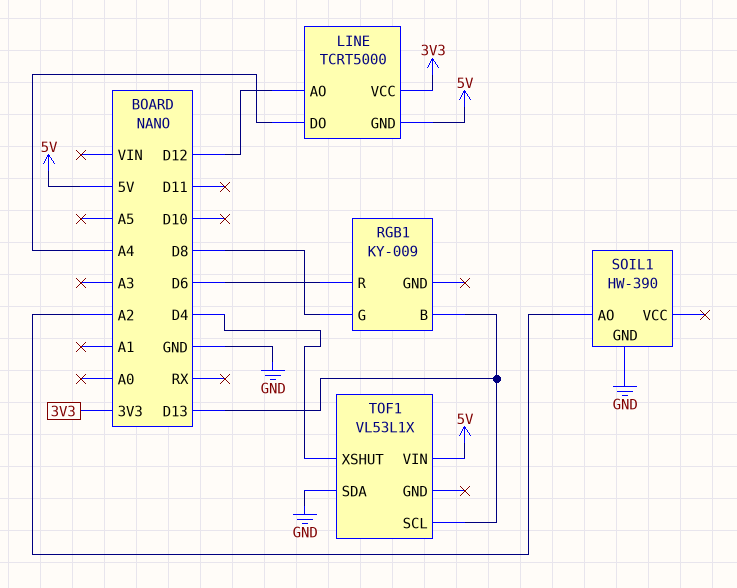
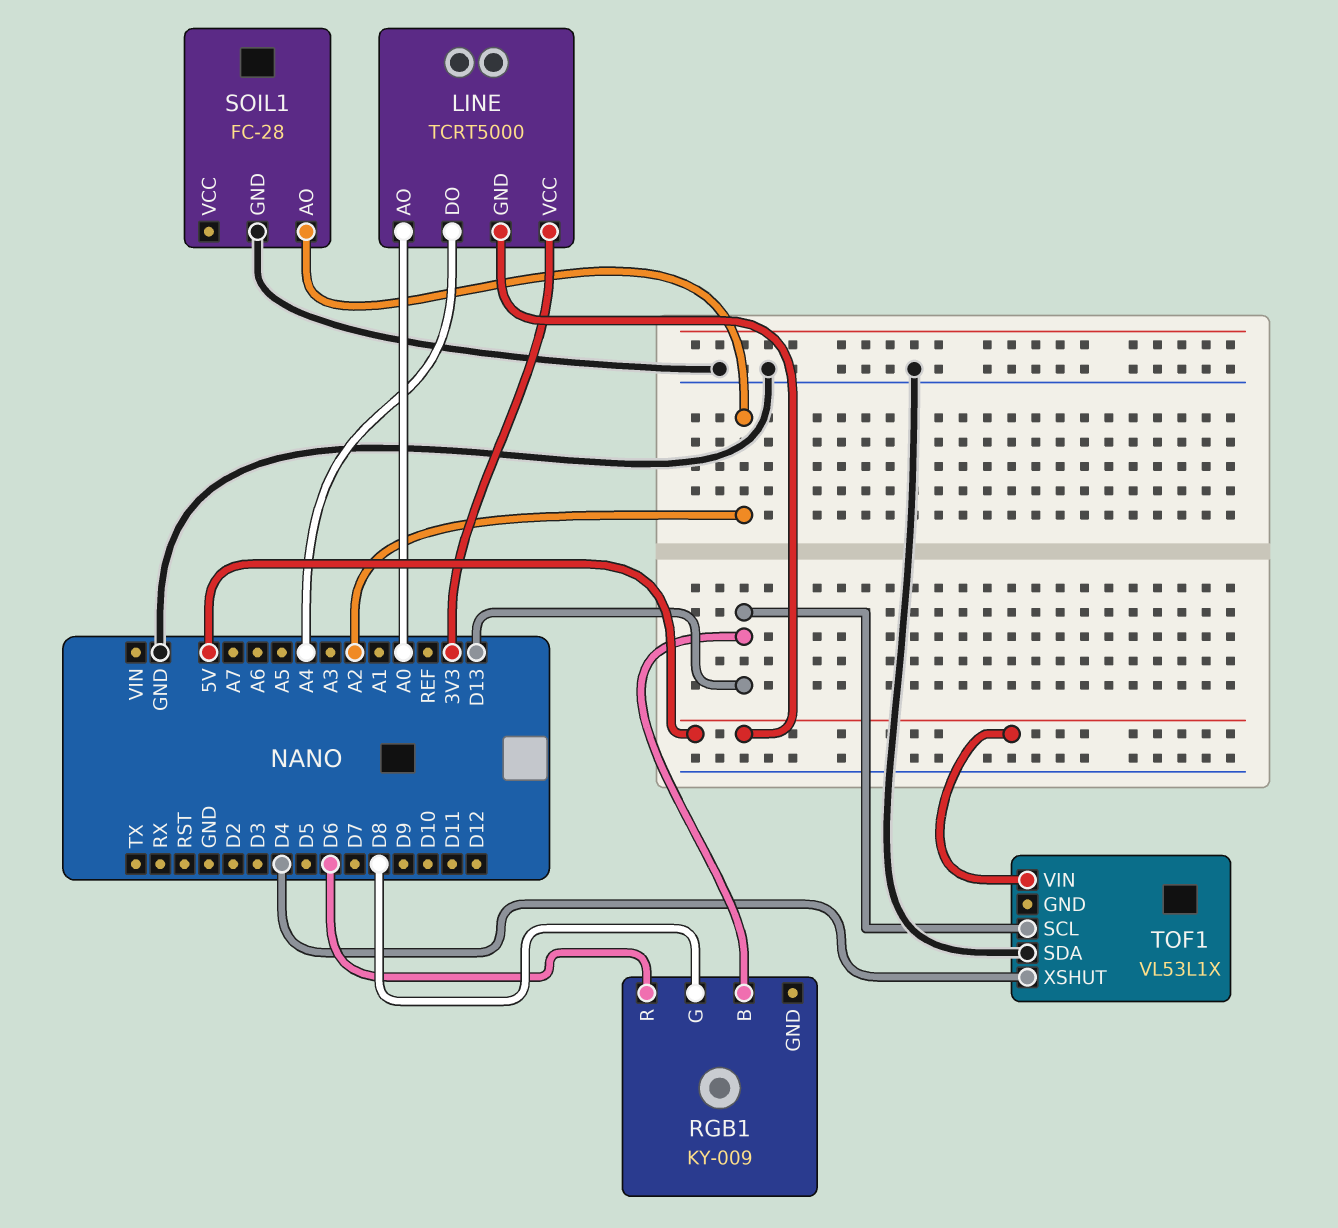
LINE pin AO: D12 -> A0
SOIL1: HW-390 -> FC-28

